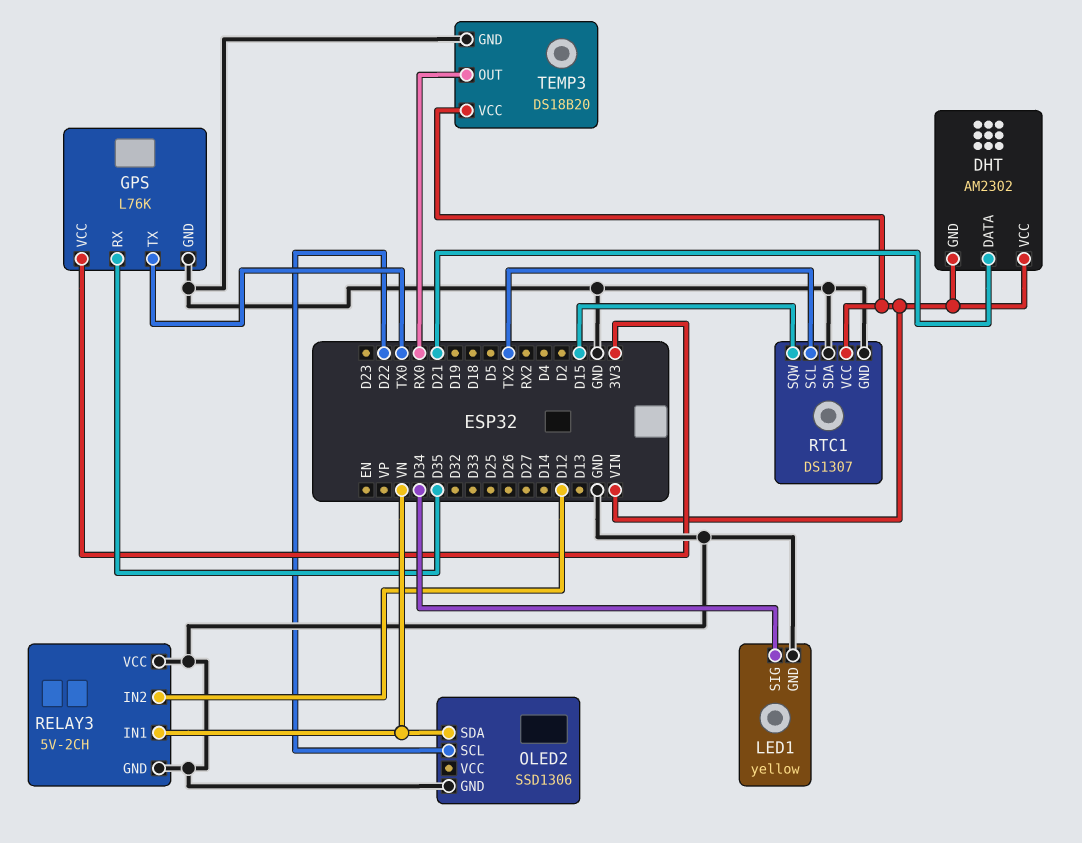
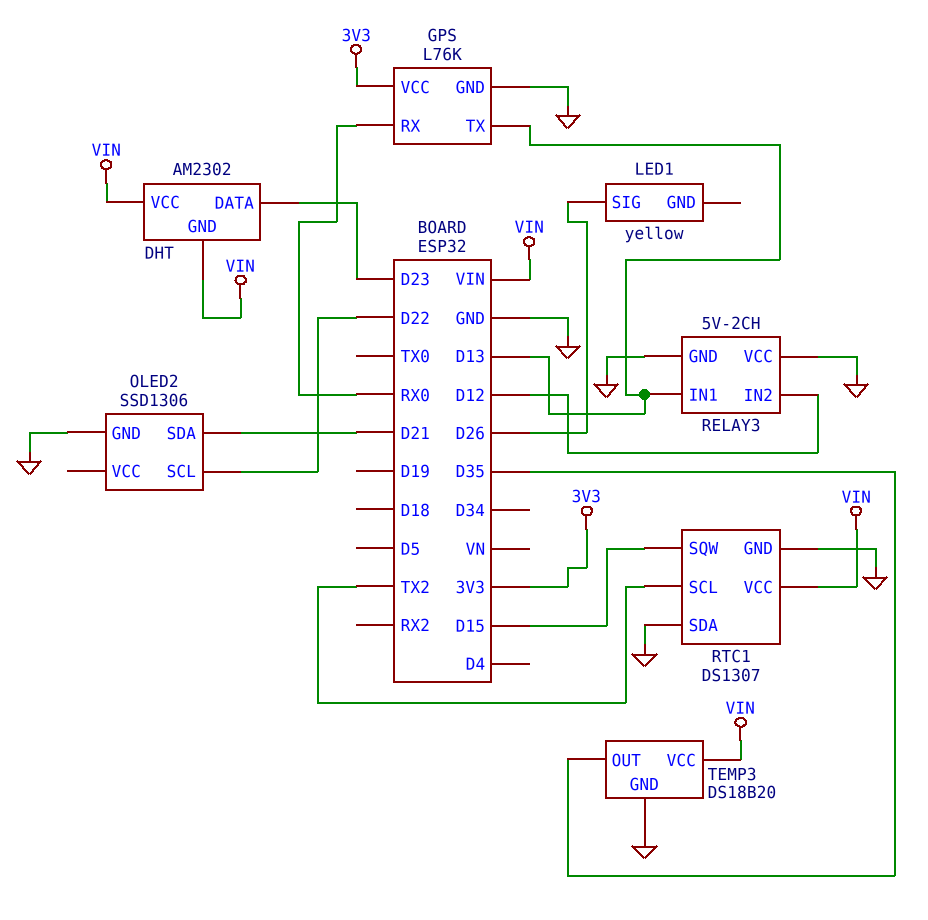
DHT pin DATA: D21 -> D23
GPS pin RX: D35 -> RX0
GPS pin TX: TX0 -> D13
LED1 pin GND: GND -> none
LED1 pin SIG: D34 -> D26
OLED2 pin SDA: VN -> D21
RELAY3 pin IN1: VN -> D13
TEMP3 pin OUT: RX0 -> D35

